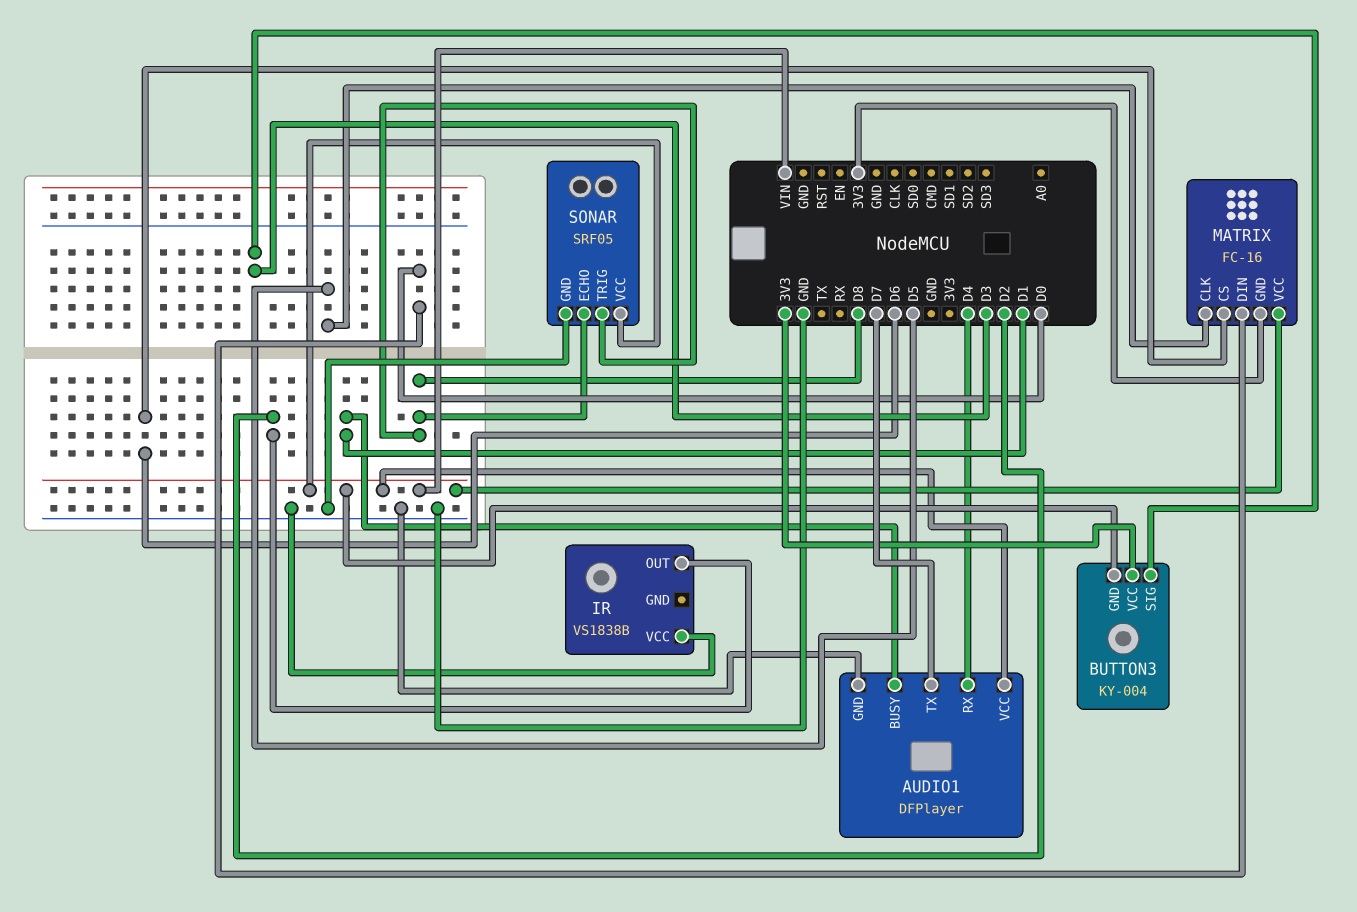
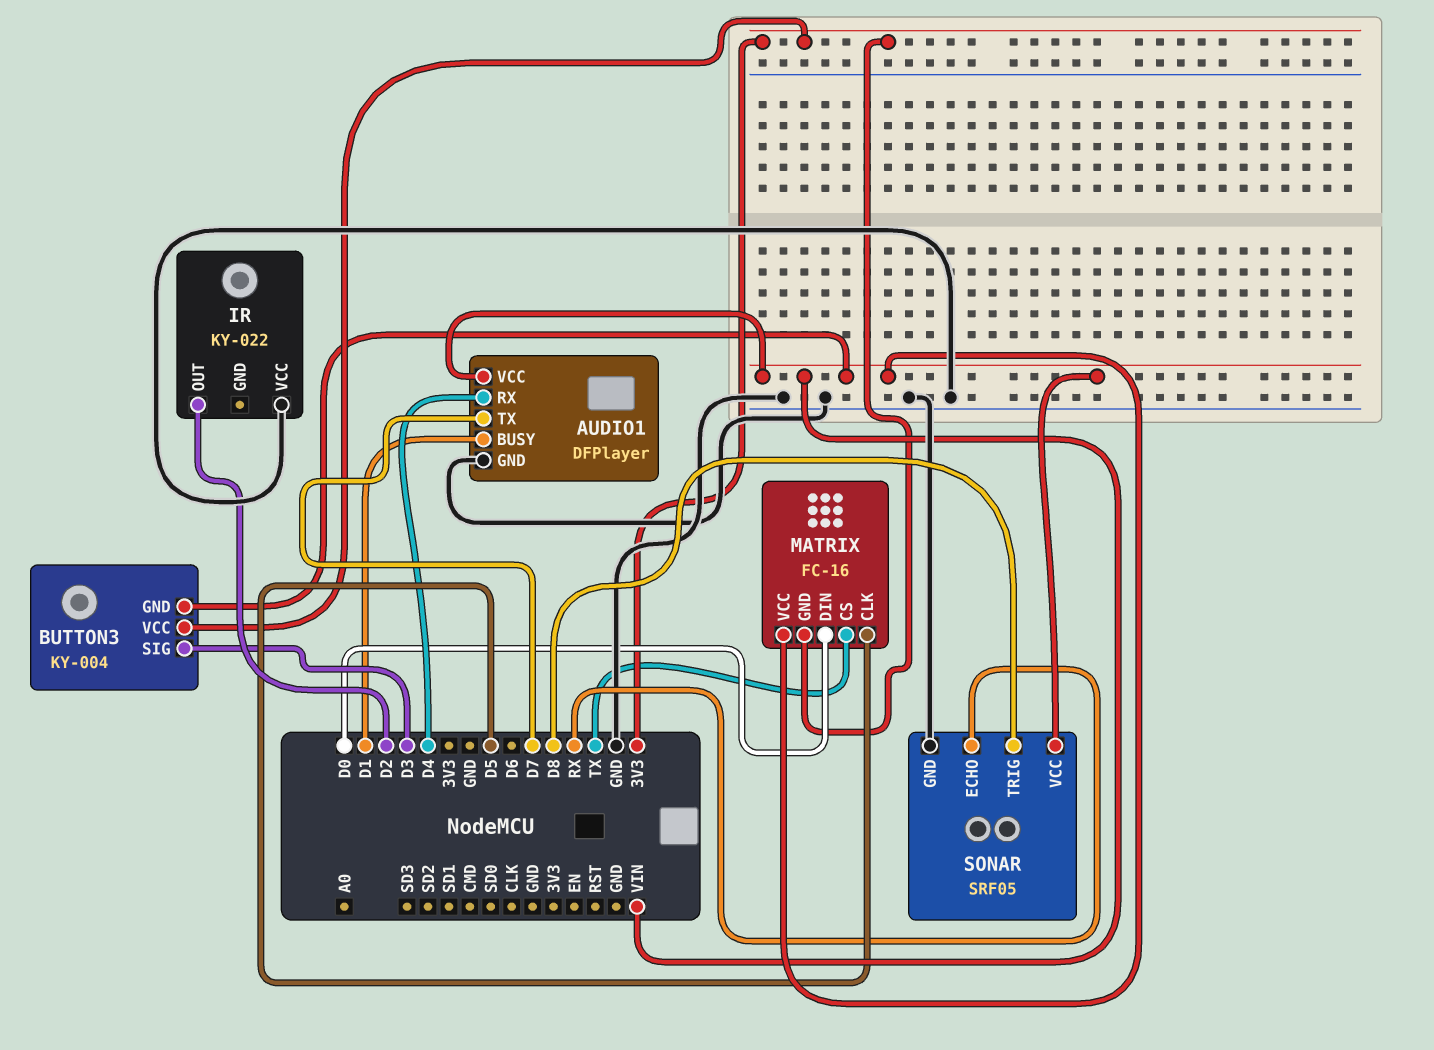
IR: VS1838B -> KY-022
MATRIX pin CS: D6 -> TX
SONAR pin ECHO: D8 -> RX

